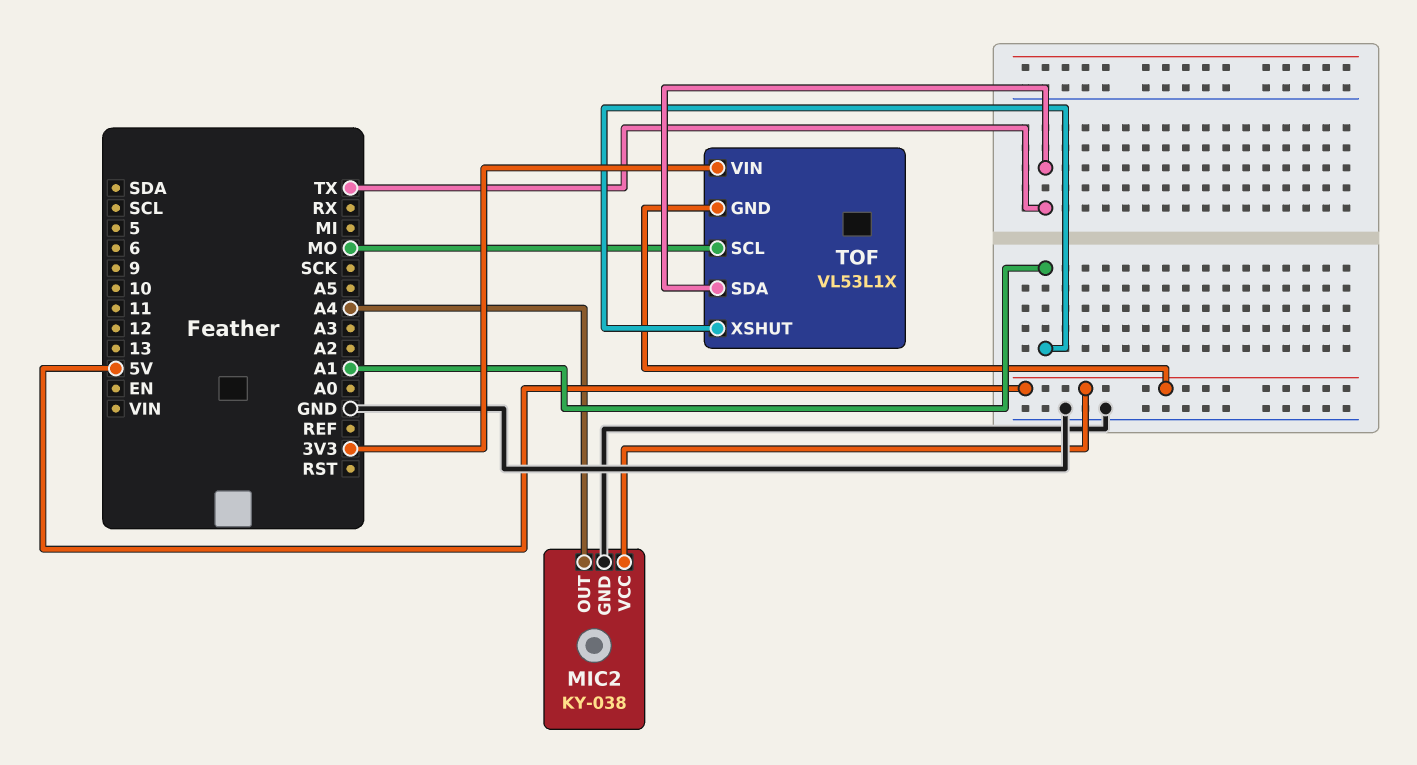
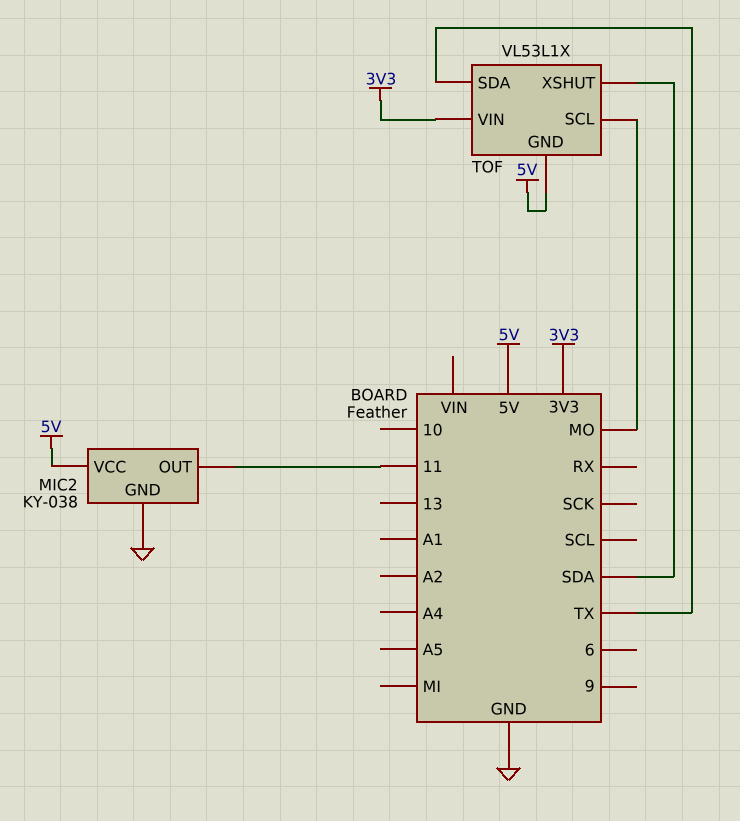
MIC2 pin OUT: A4 -> 11
TOF pin XSHUT: A1 -> SDA

